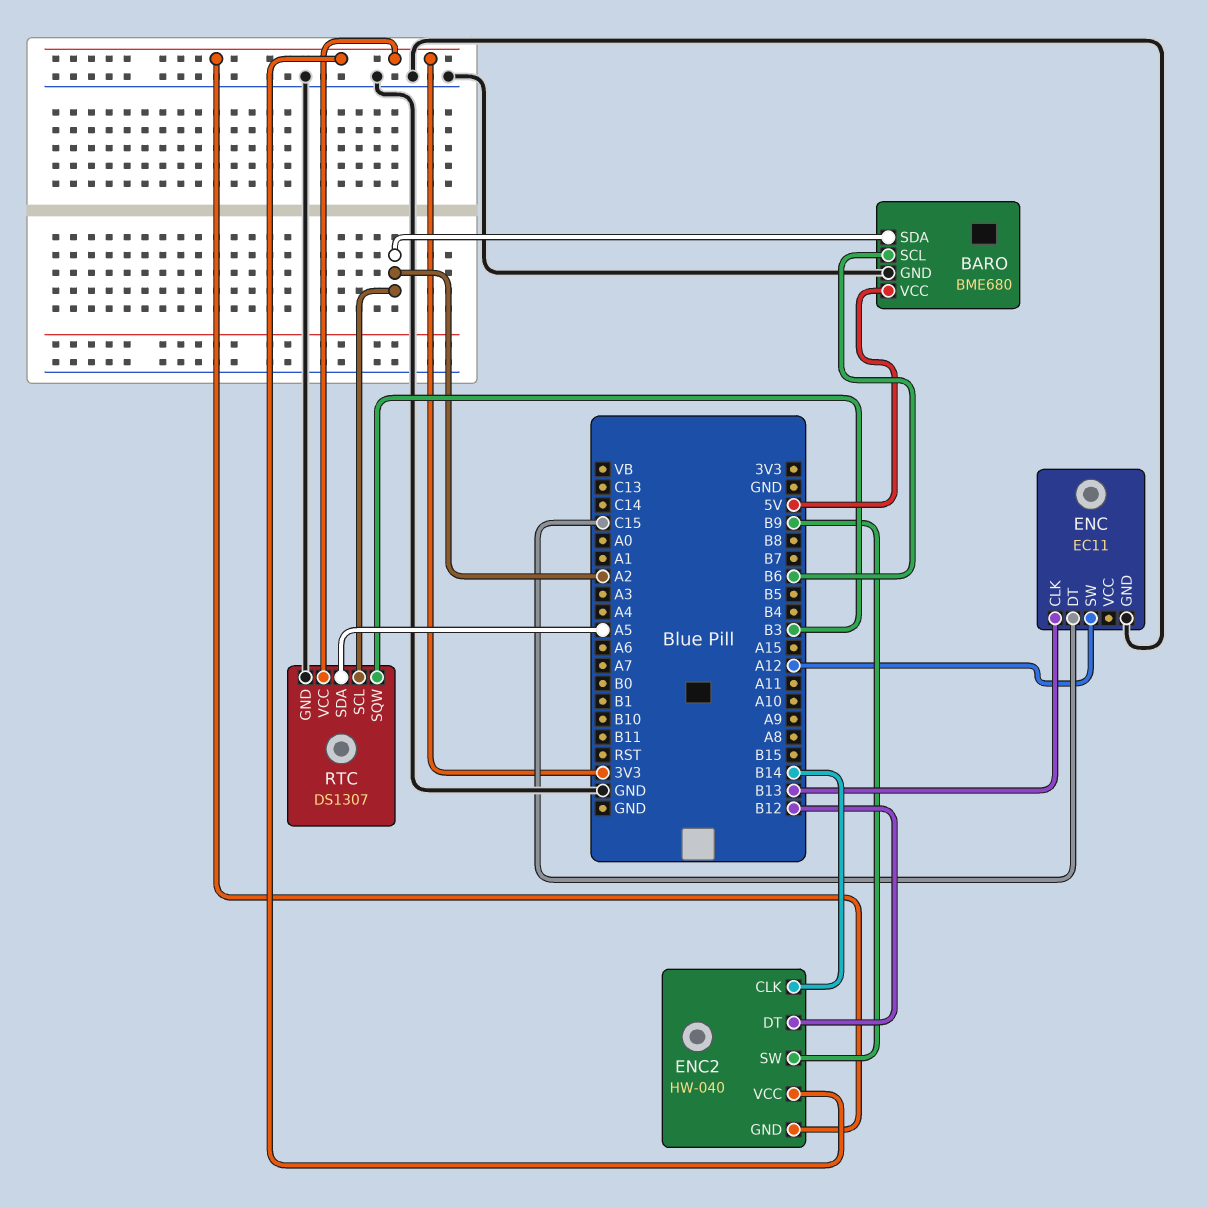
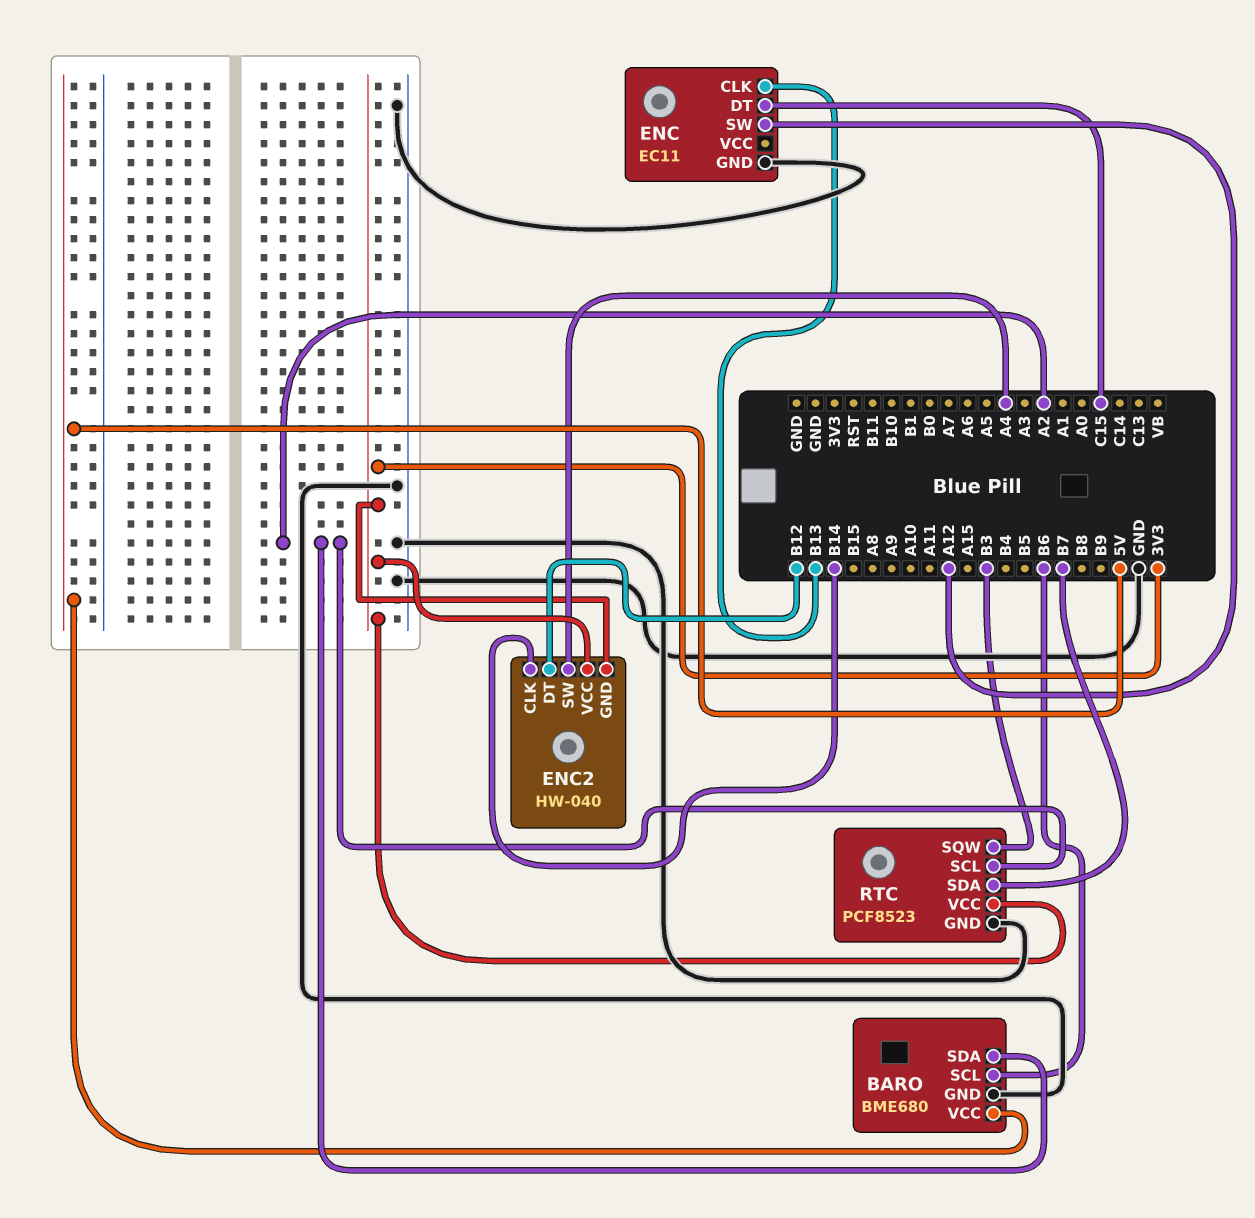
ENC2 pin SW: B9 -> A4
RTC: DS1307 -> PCF8523
RTC pin SDA: A5 -> B7

